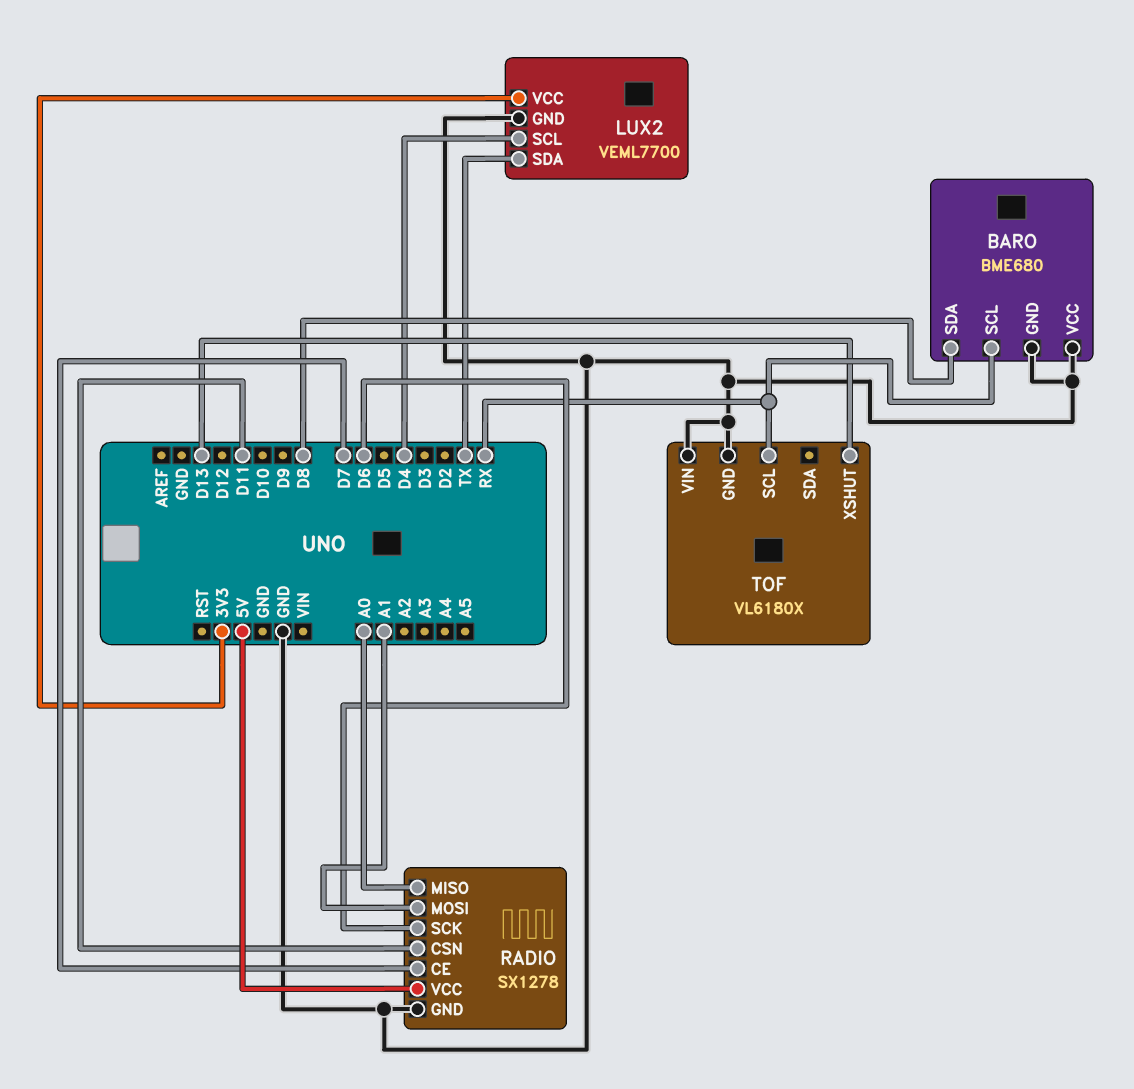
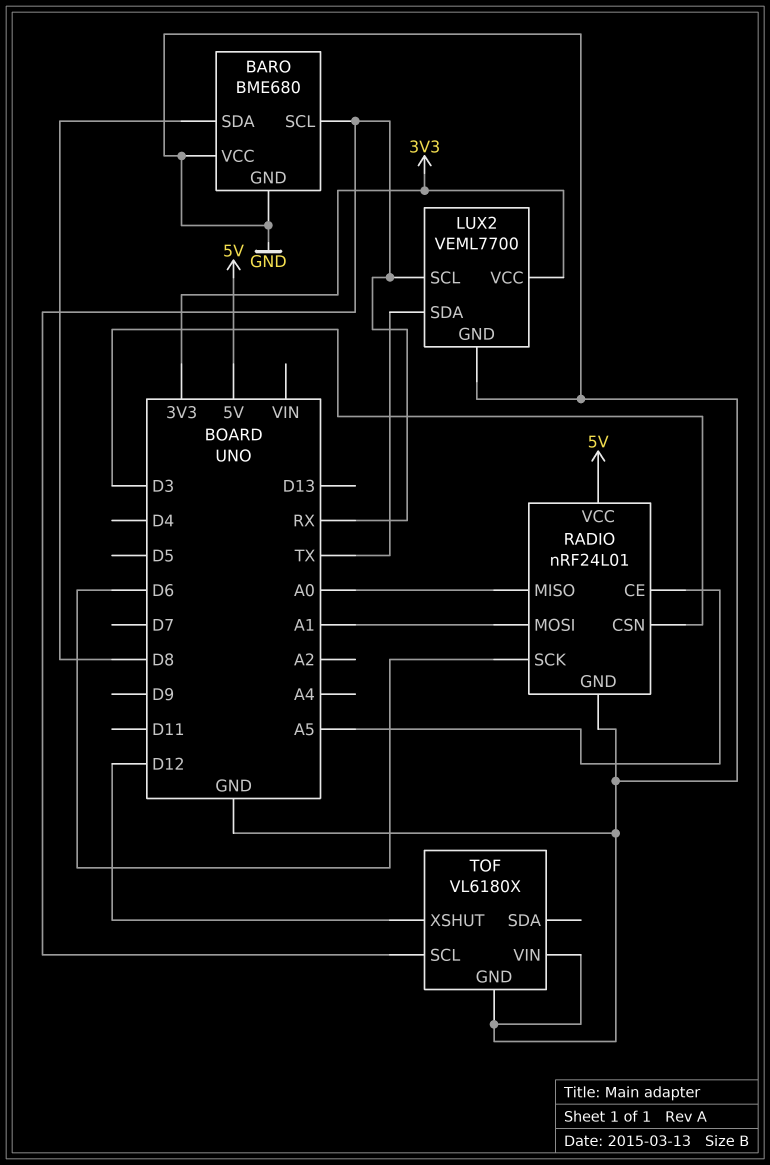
LUX2 pin SCL: D4 -> RX
RADIO: SX1278 -> nRF24L01
RADIO pin CE: D7 -> A5
RADIO pin CSN: D11 -> D3
TOF pin XSHUT: D13 -> D12

